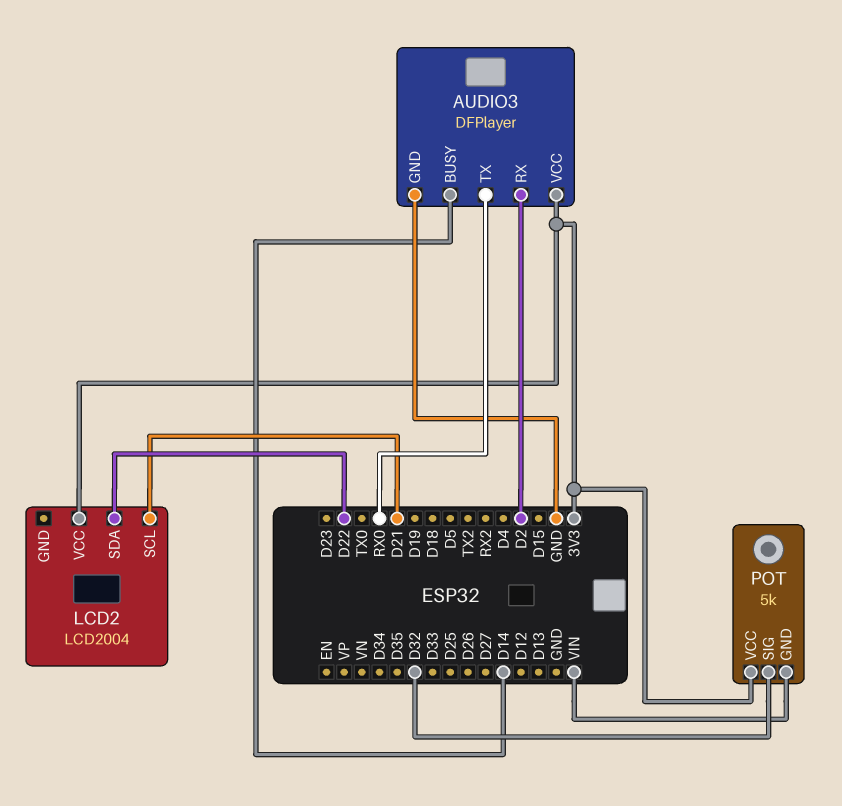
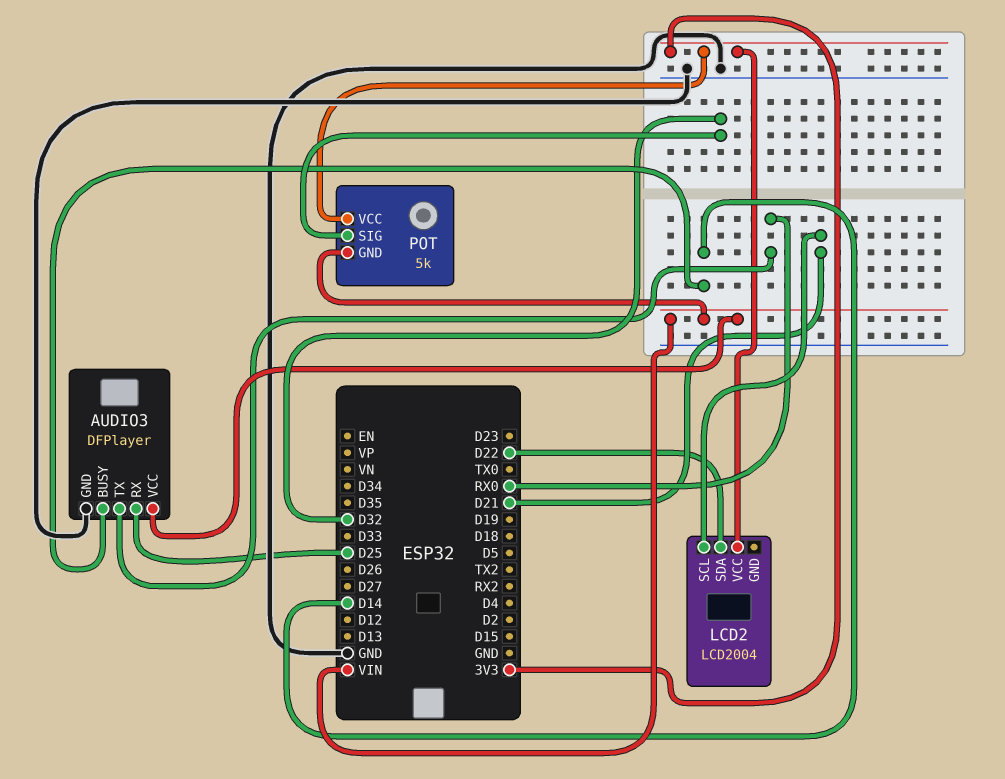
AUDIO3 pin RX: D2 -> D25
AUDIO3 pin VCC: 3V3 -> VIN

